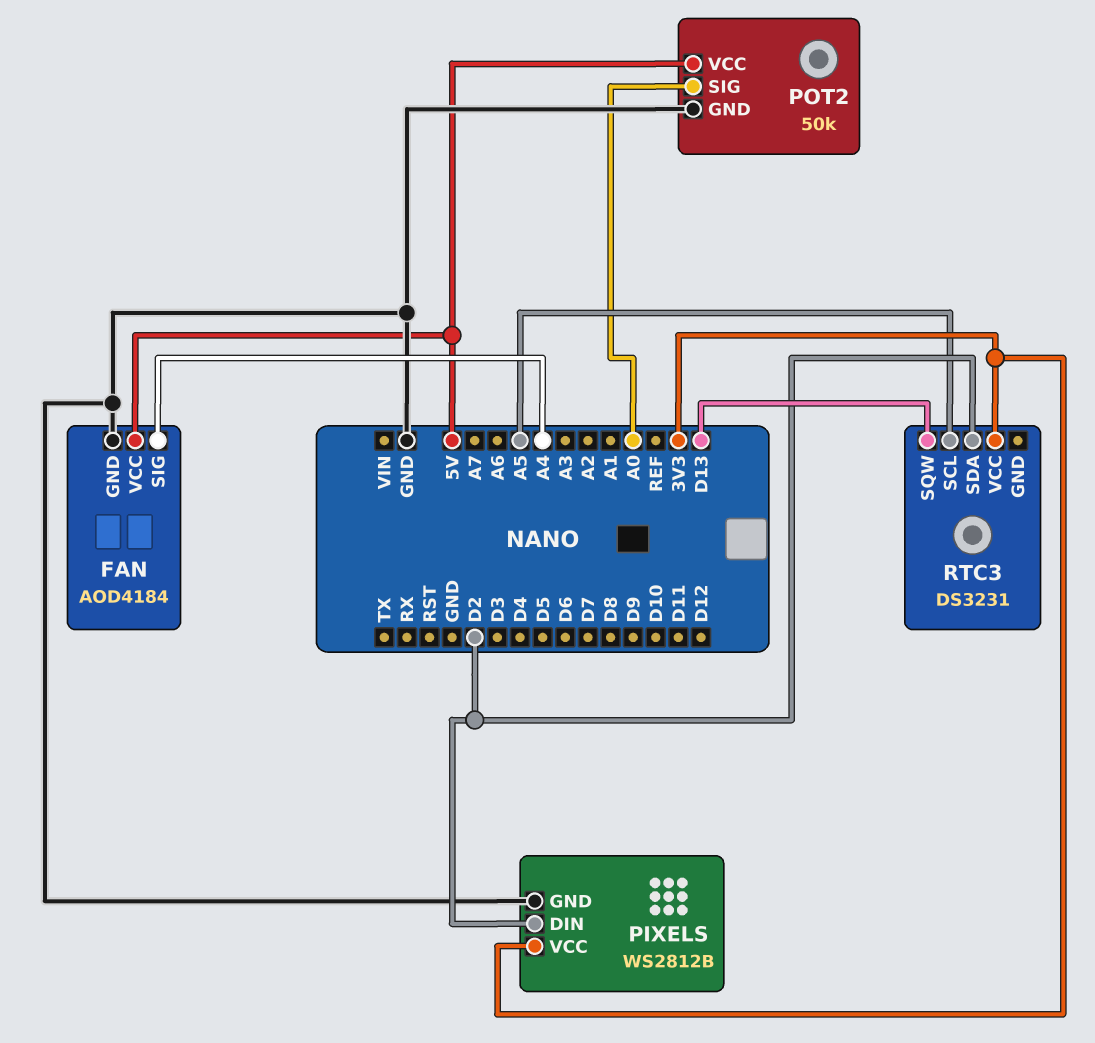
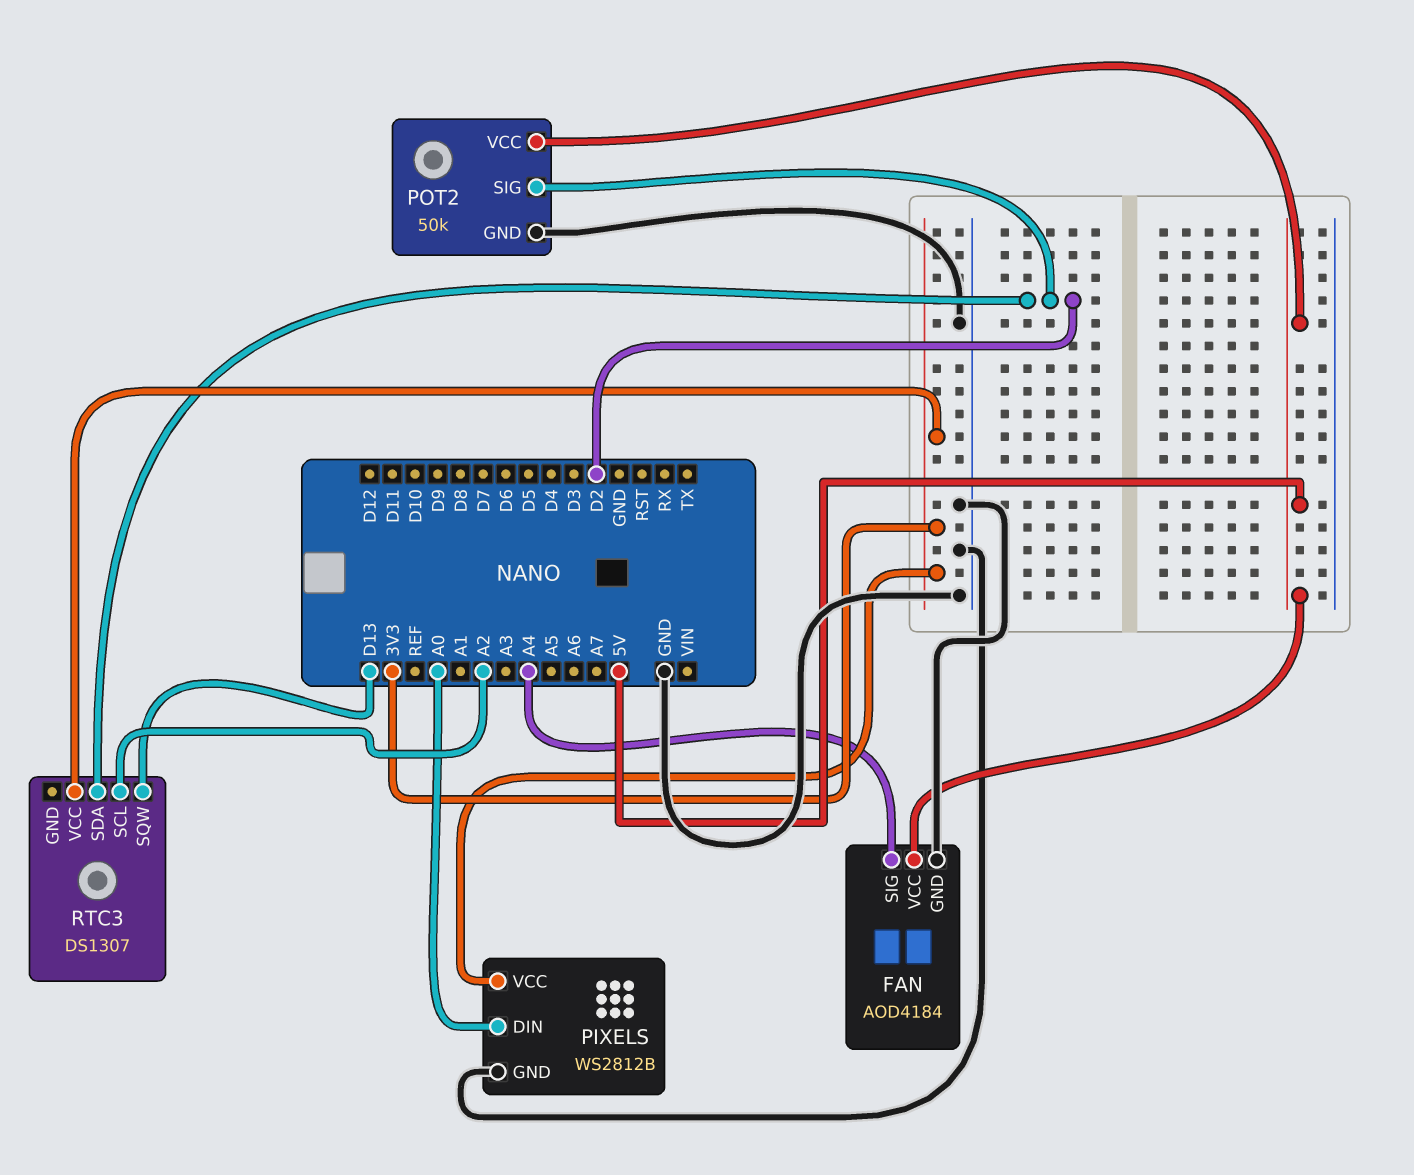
PIXELS pin DIN: D2 -> A0
POT2 pin SIG: A0 -> D2
RTC3: DS3231 -> DS1307
RTC3 pin SCL: A5 -> A2

